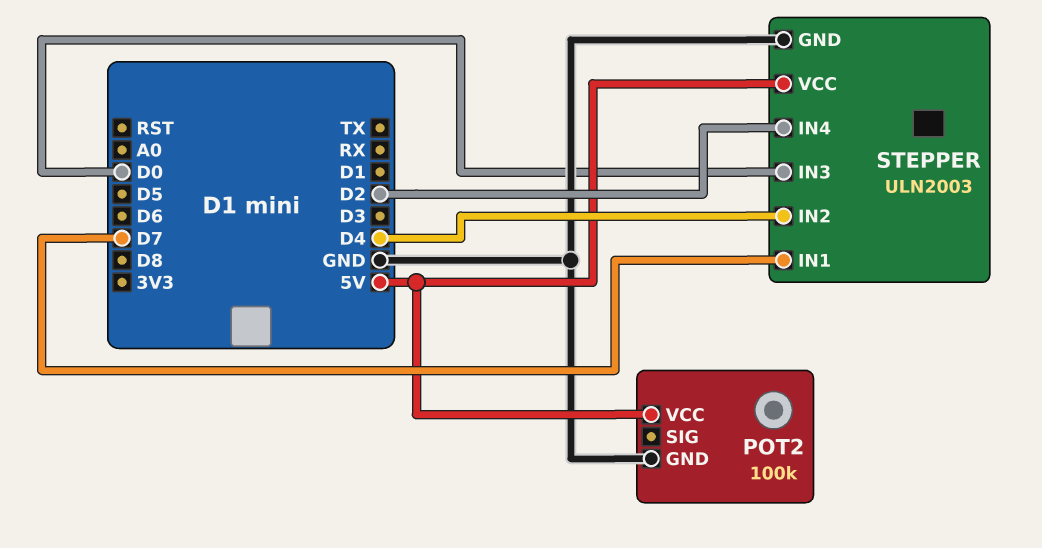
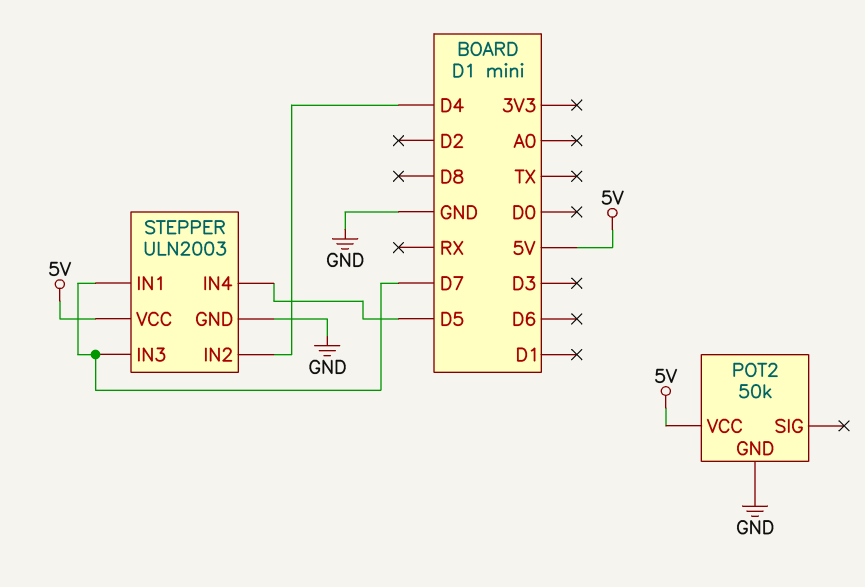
POT2: 100k -> 50k
STEPPER pin IN3: D0 -> D7
STEPPER pin IN4: D2 -> D5

